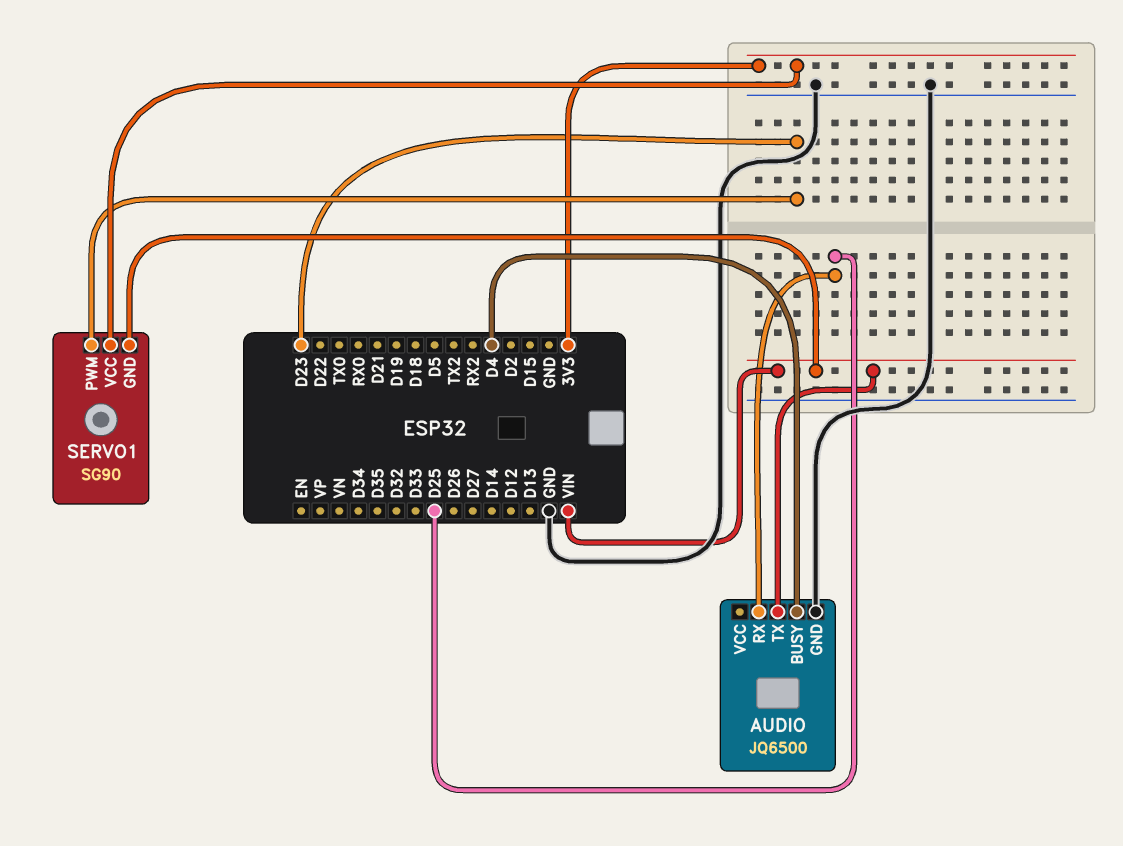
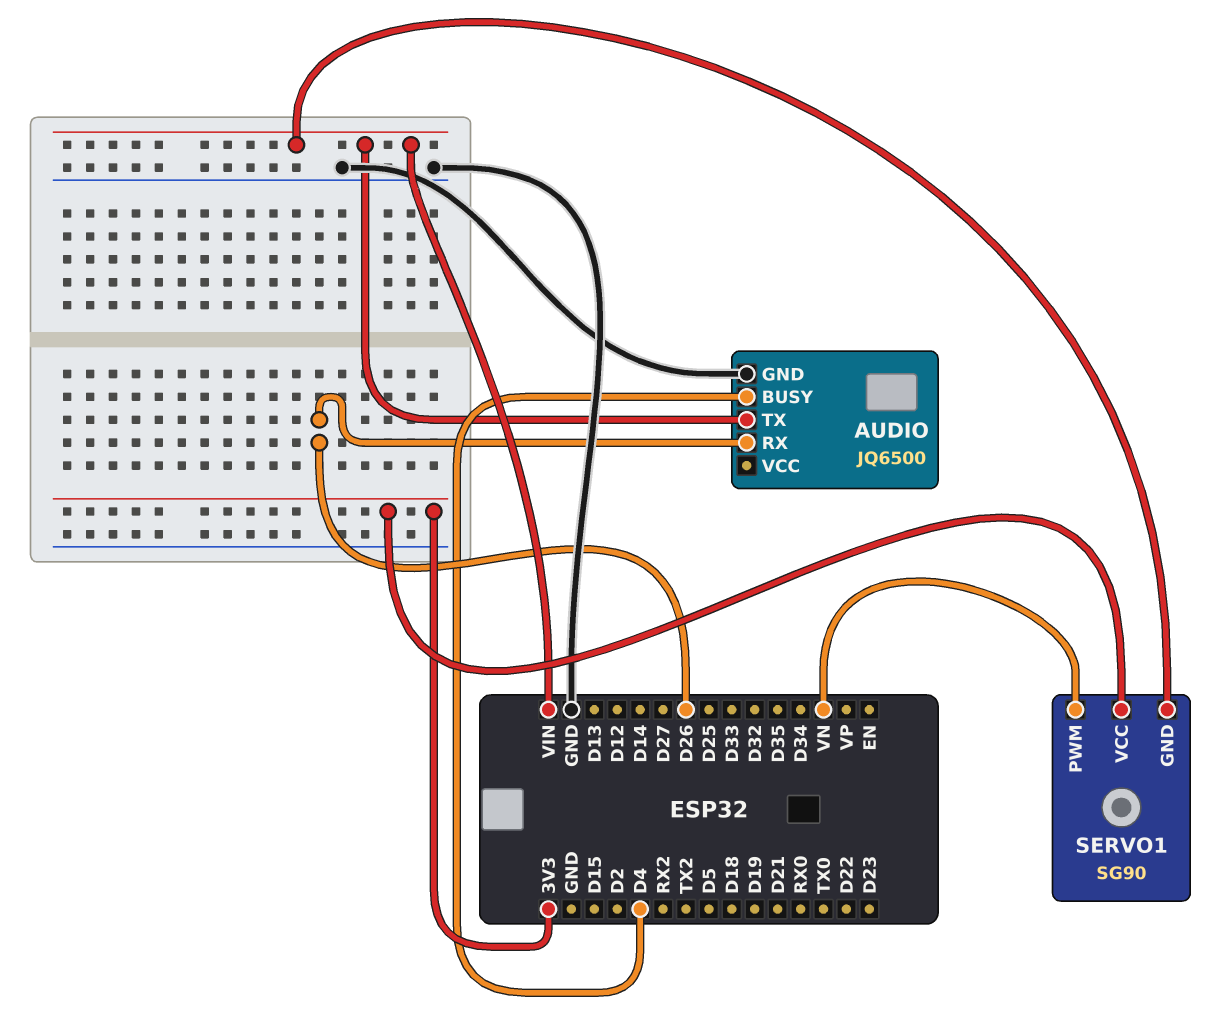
AUDIO pin RX: D25 -> D26
SERVO1 pin PWM: D23 -> VN

